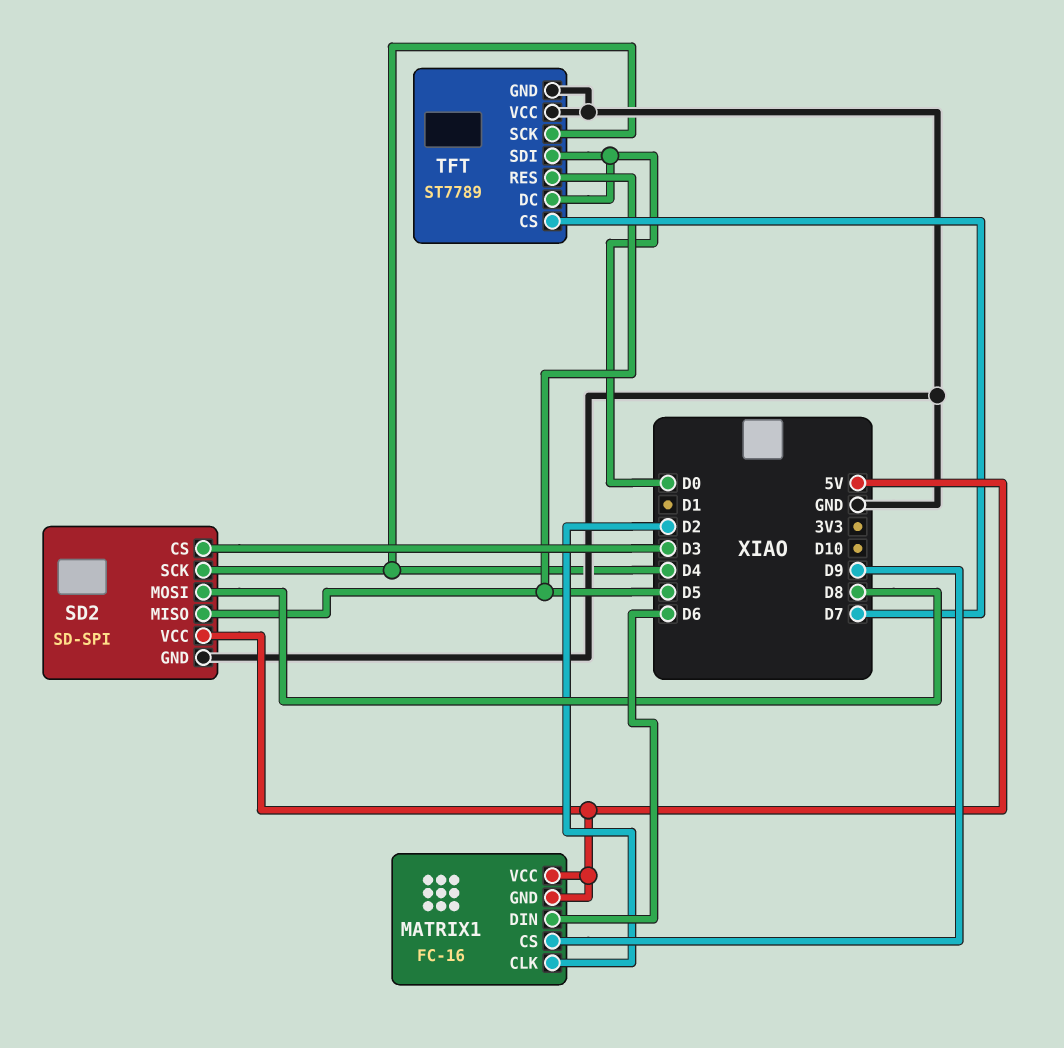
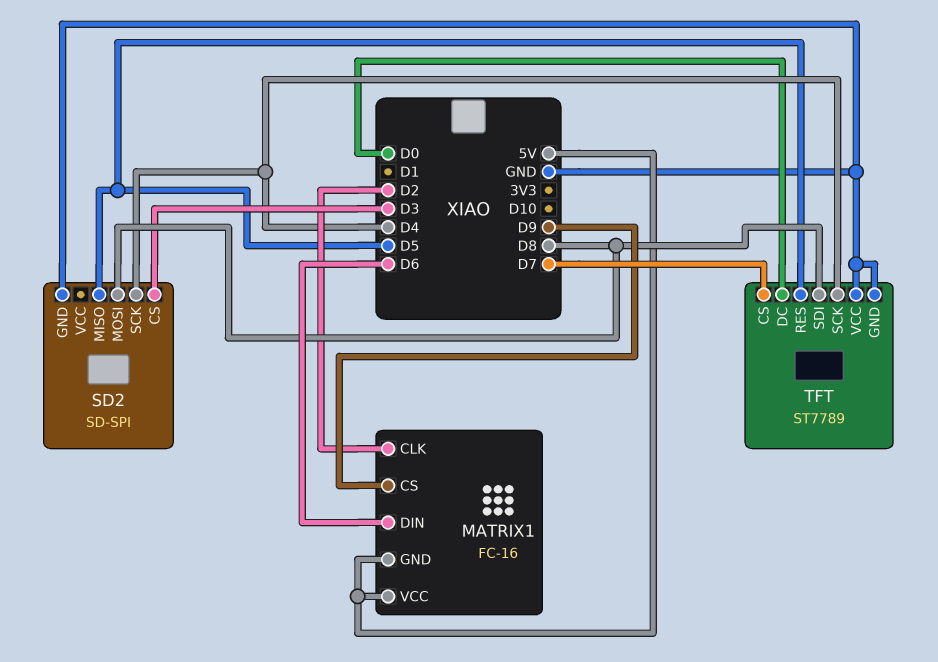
SD2 pin VCC: 5V -> none
TFT pin SDI: D0 -> D8

